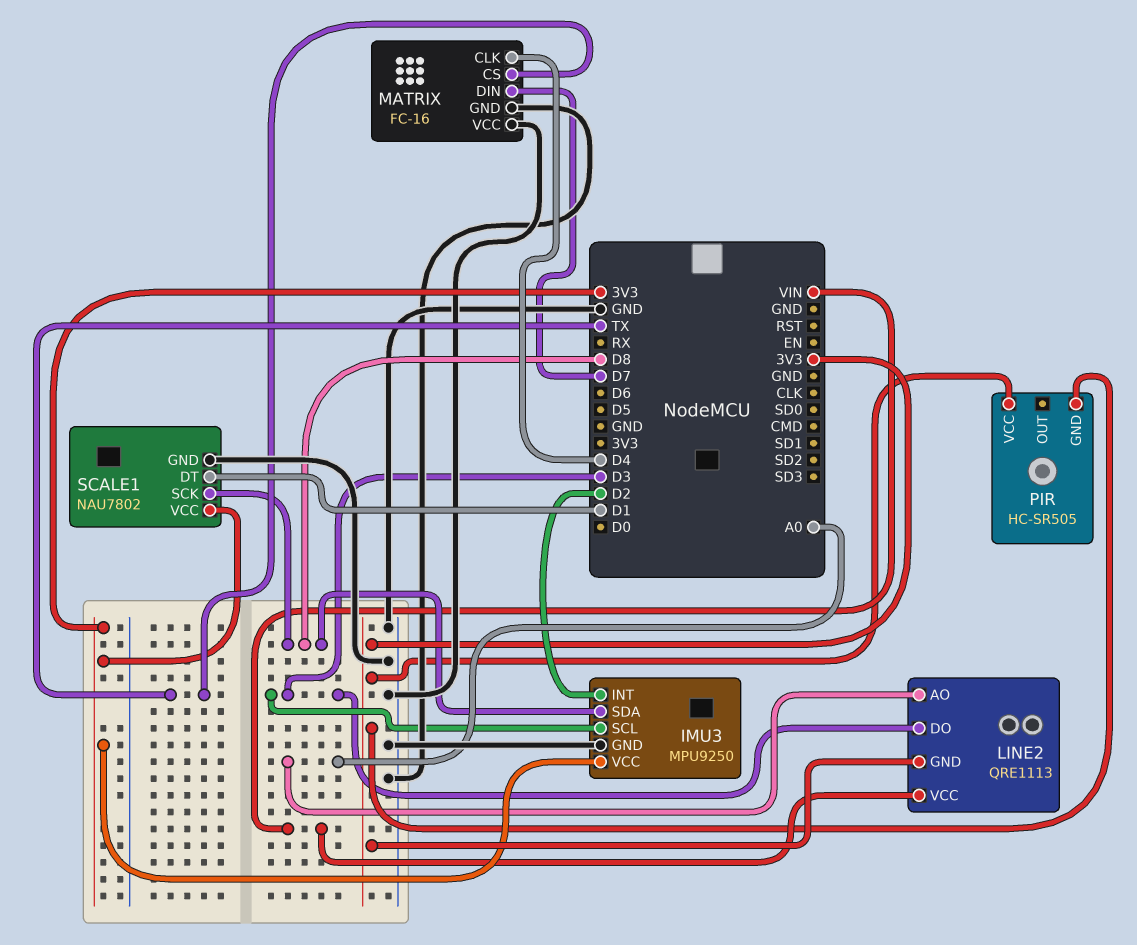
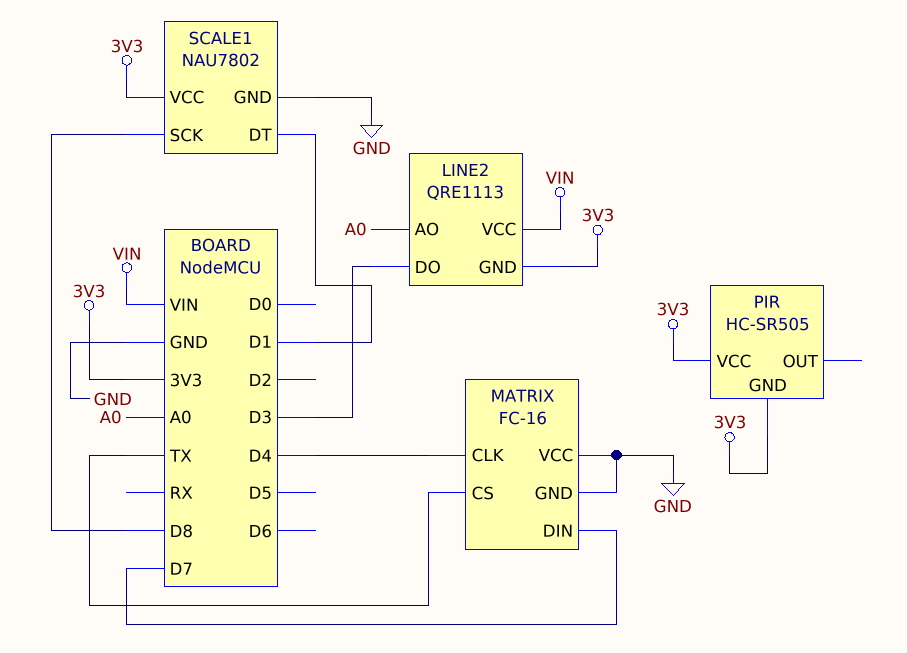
IMU3: MPU9250 -> none
IMU3 pin GND: GND -> none
IMU3 pin INT: D2 -> none
IMU3 pin SCL: D3 -> none
IMU3 pin SDA: D8 -> none
IMU3 pin VCC: 3V3 -> none

